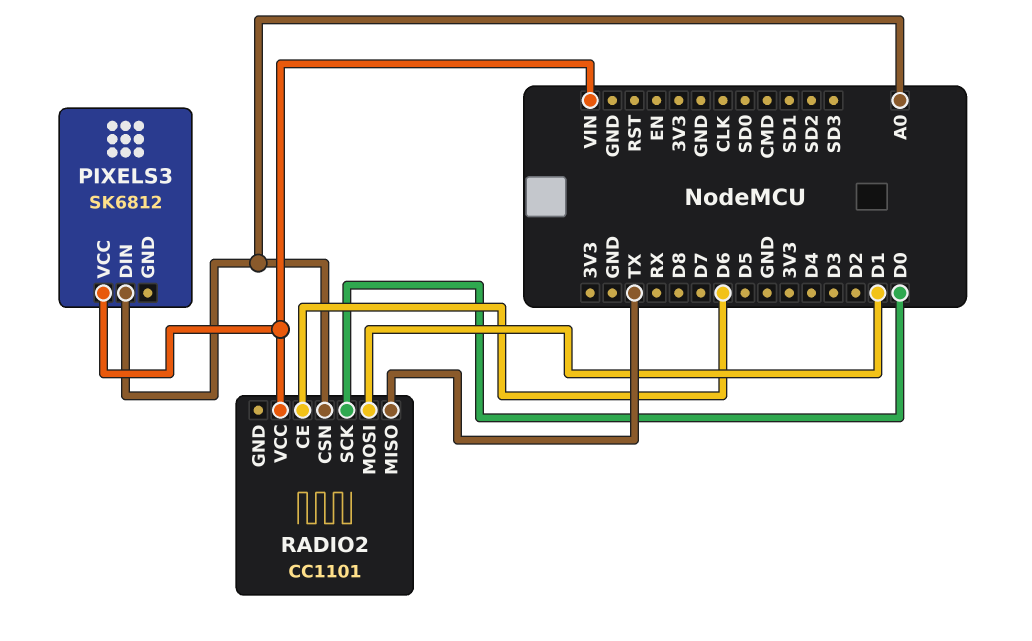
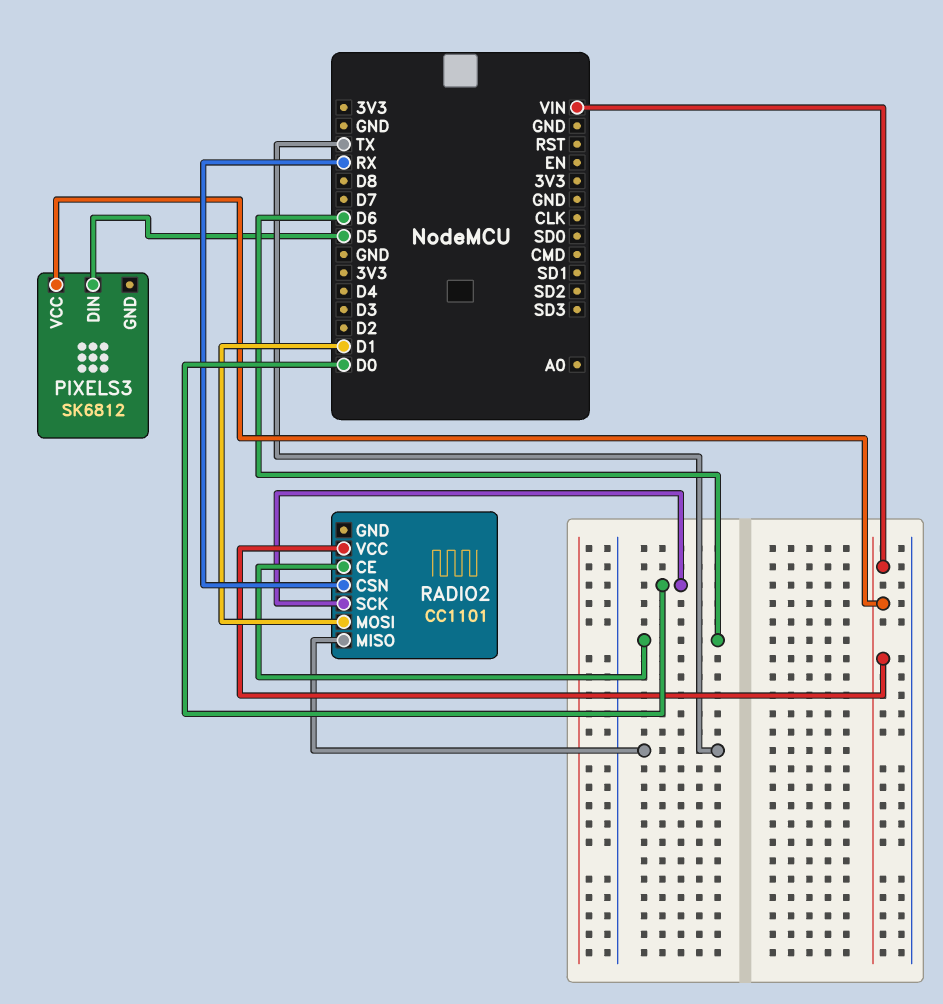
PIXELS3 pin DIN: A0 -> D5
RADIO2 pin CSN: A0 -> RX

